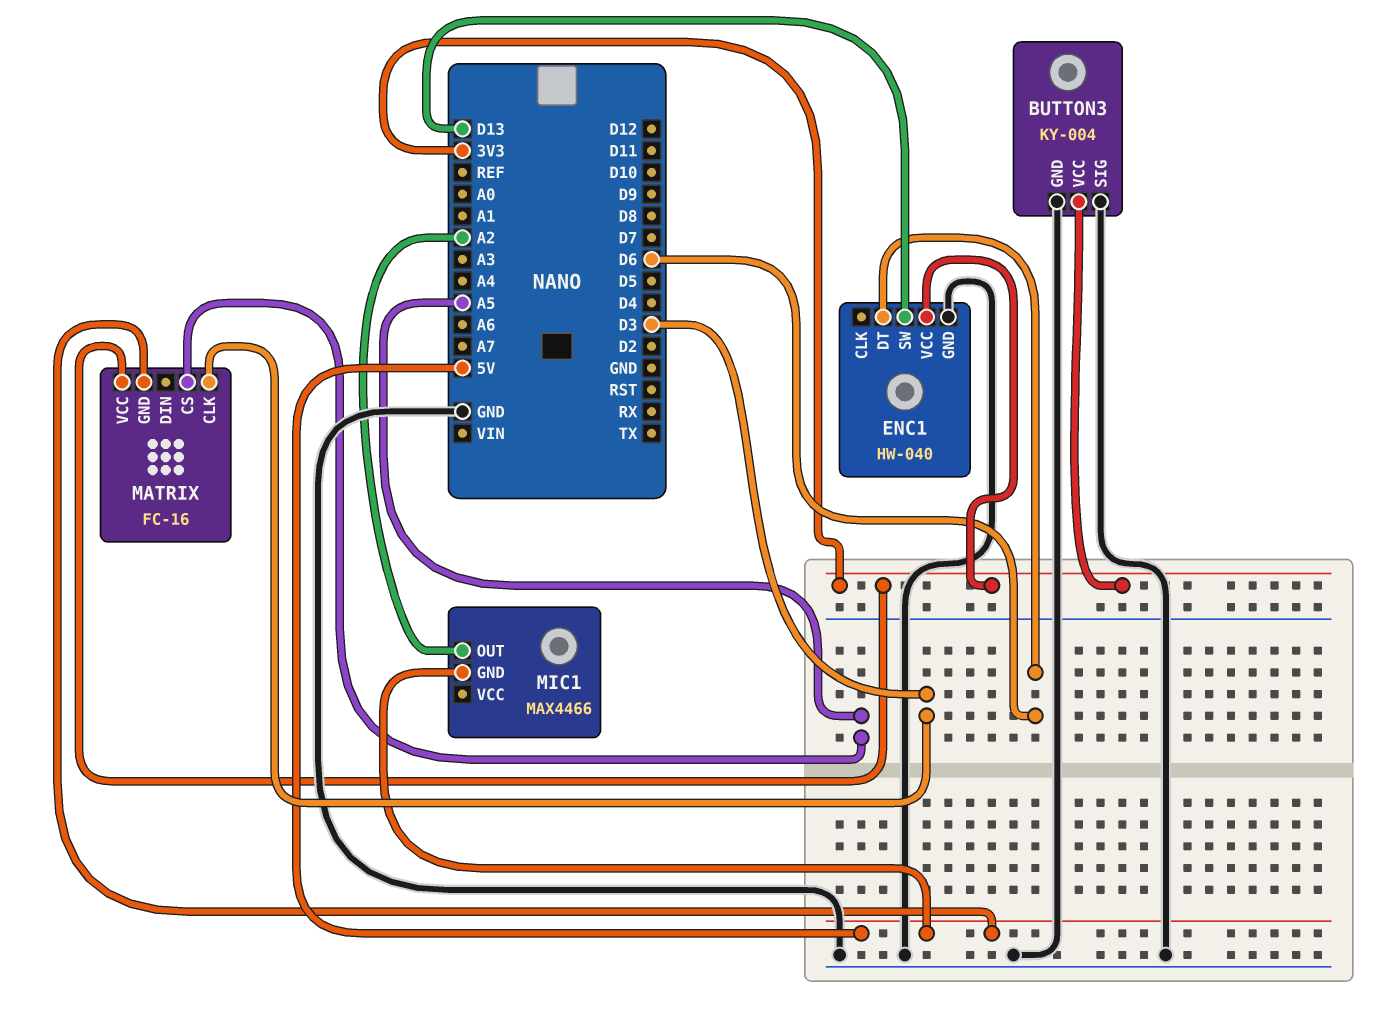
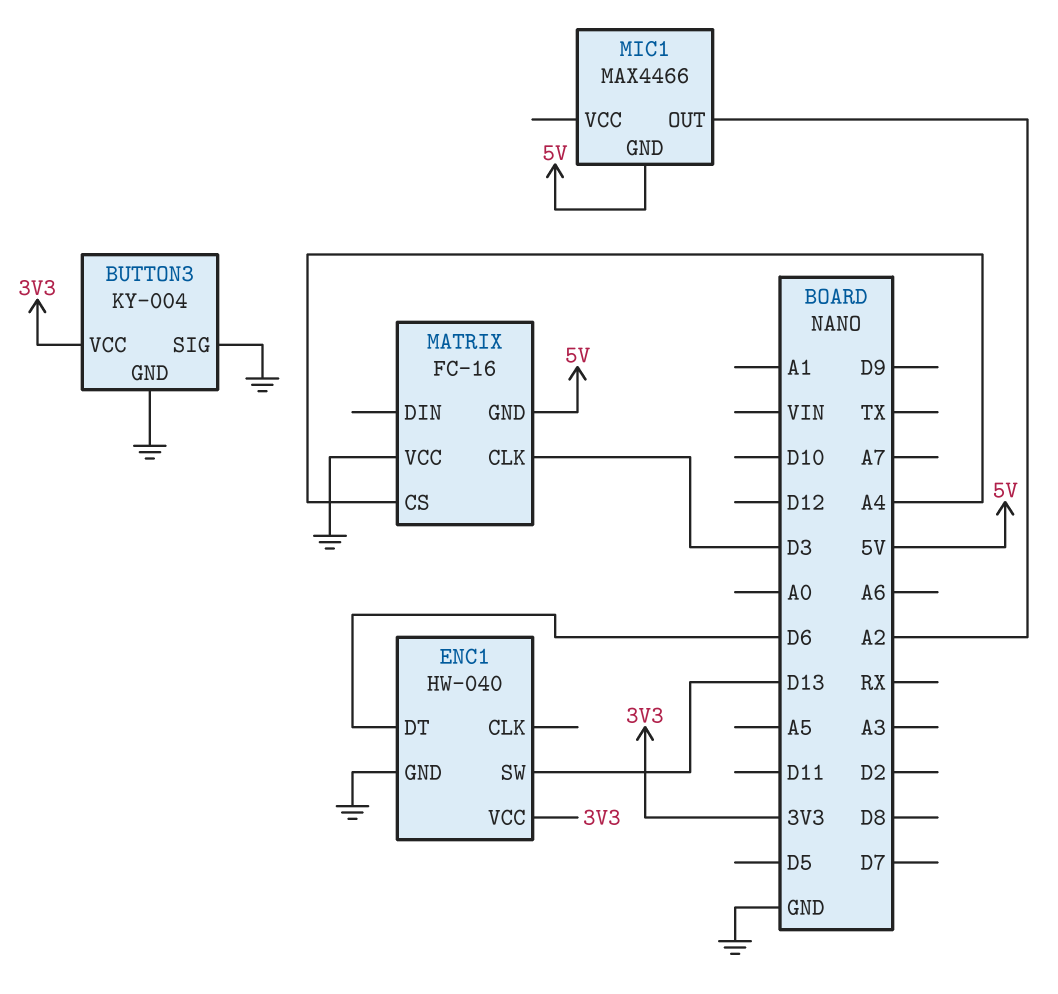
MATRIX pin CS: A5 -> A4
MATRIX pin VCC: 3V3 -> GND

